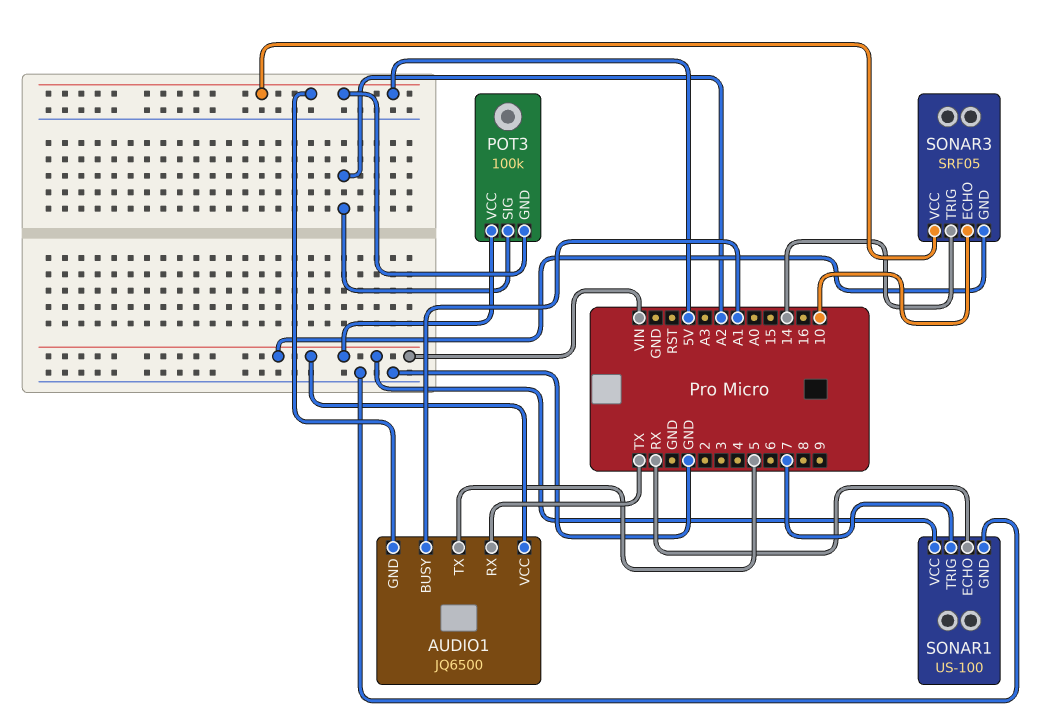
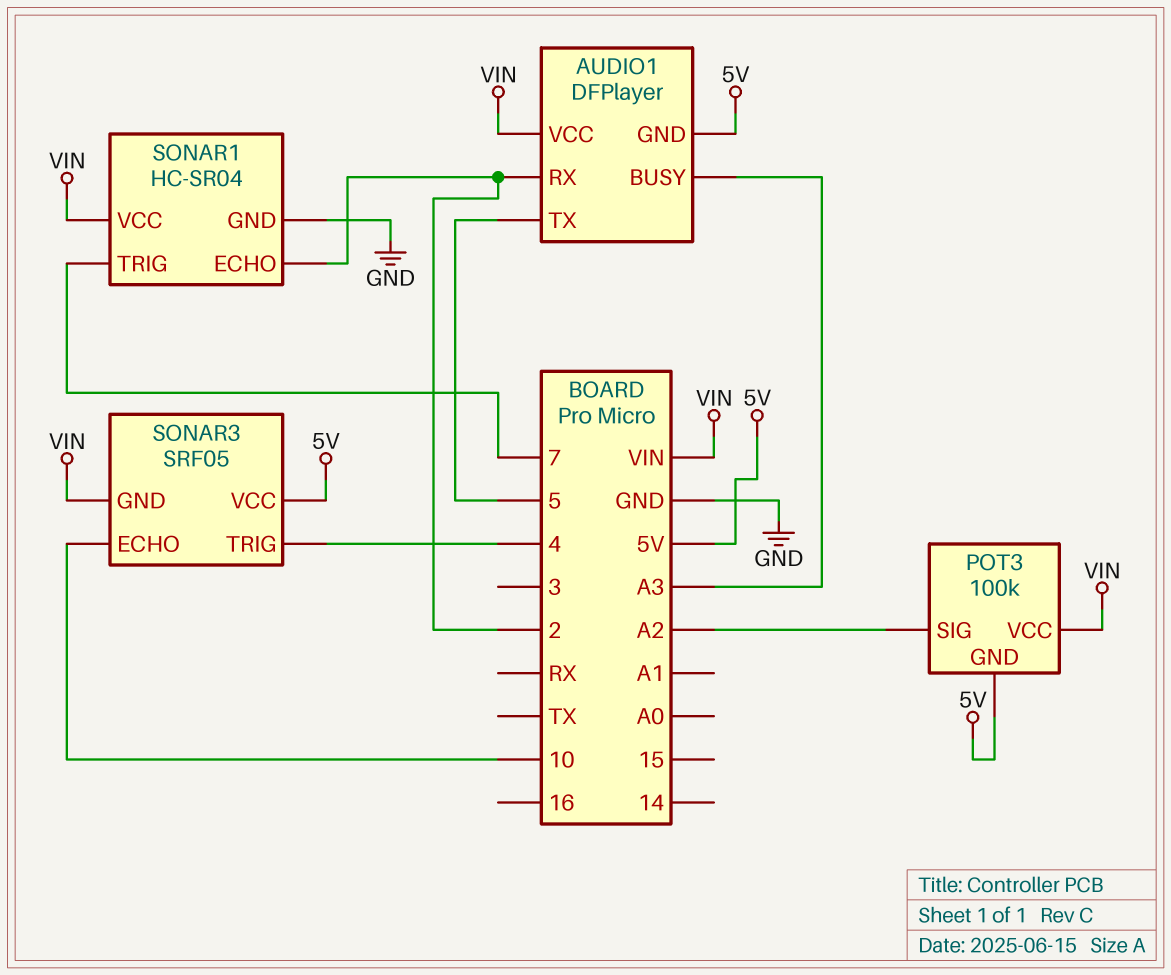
AUDIO1: JQ6500 -> DFPlayer
AUDIO1 pin BUSY: A1 -> A3
AUDIO1 pin RX: TX -> 2
SONAR1: US-100 -> HC-SR04
SONAR1 pin ECHO: RX -> 2
SONAR3 pin TRIG: 14 -> 4

